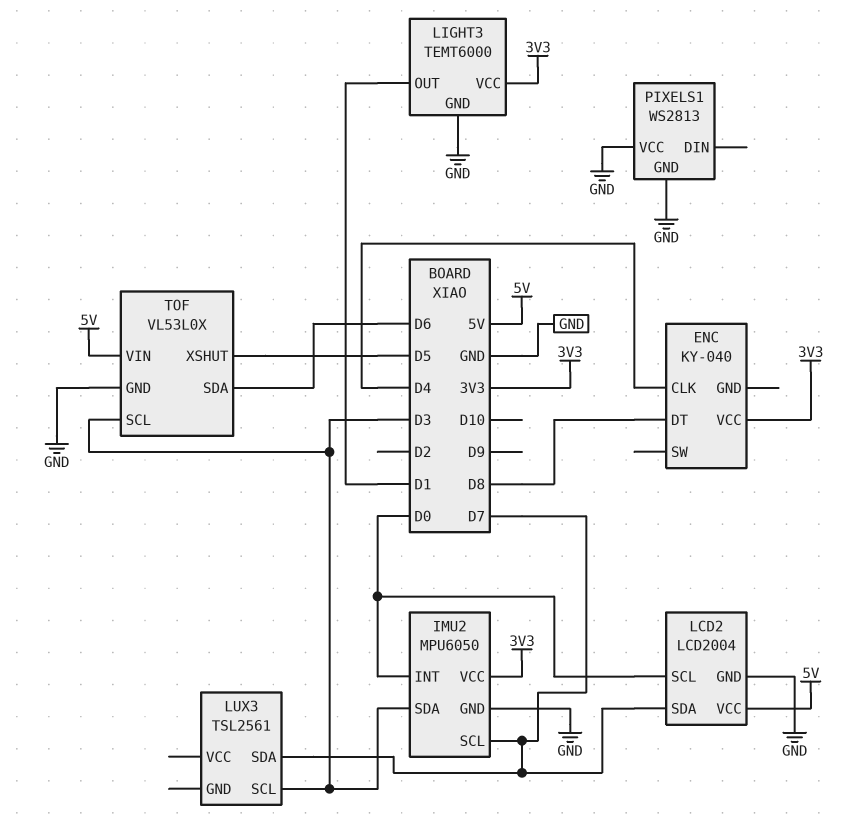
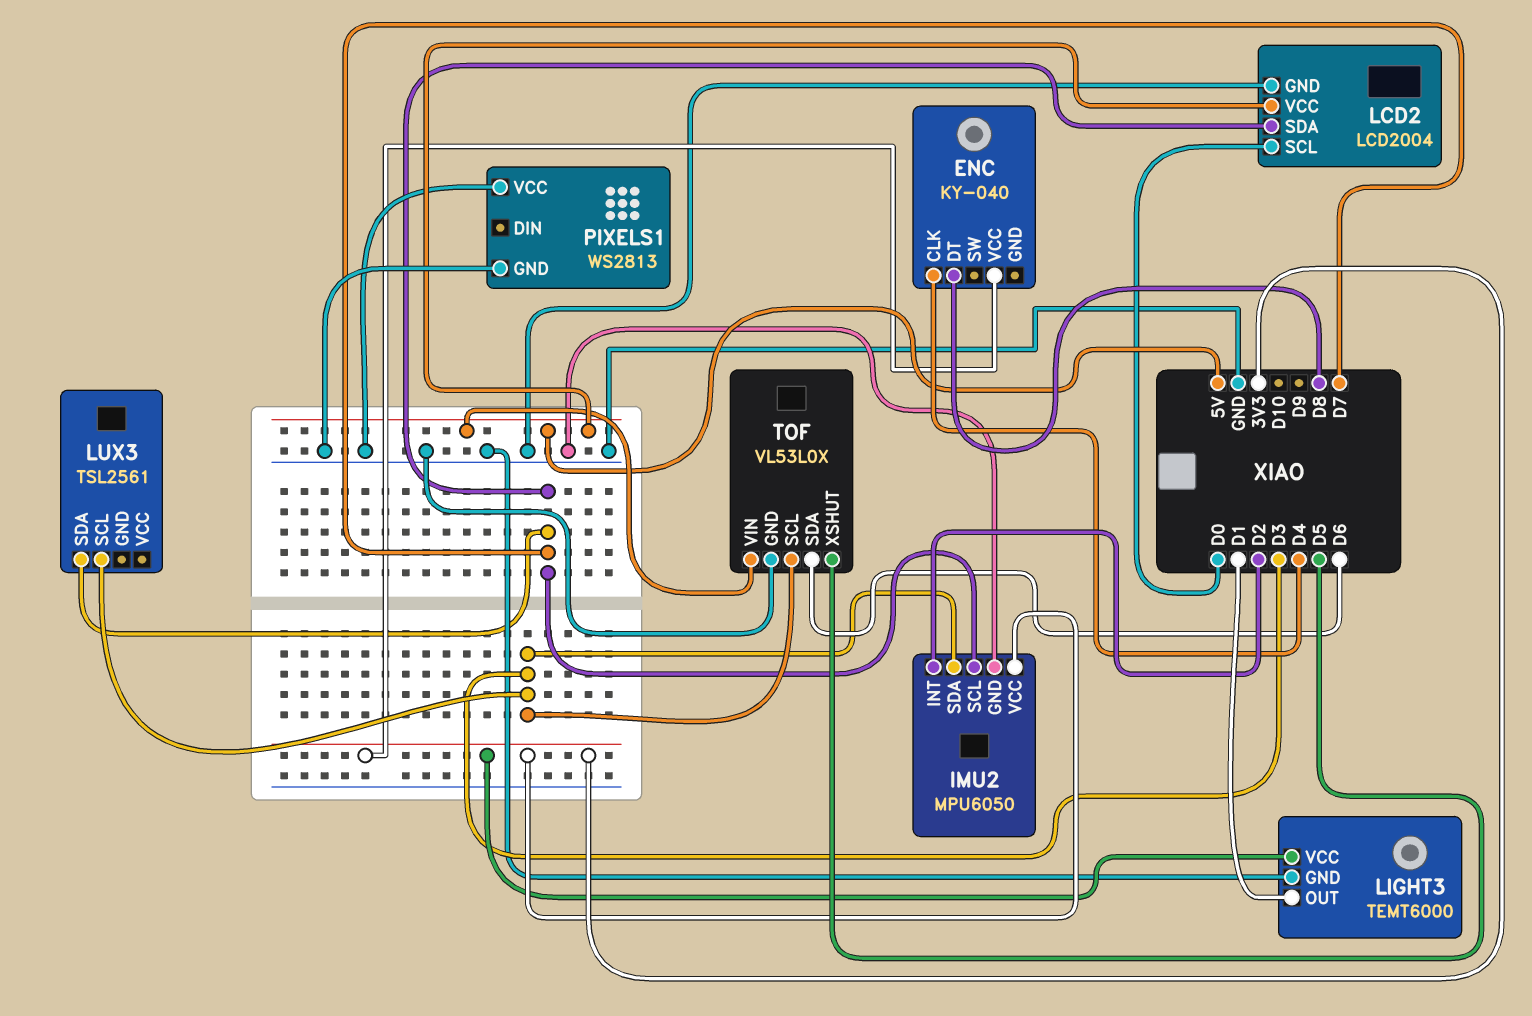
IMU2 pin INT: D0 -> D2

